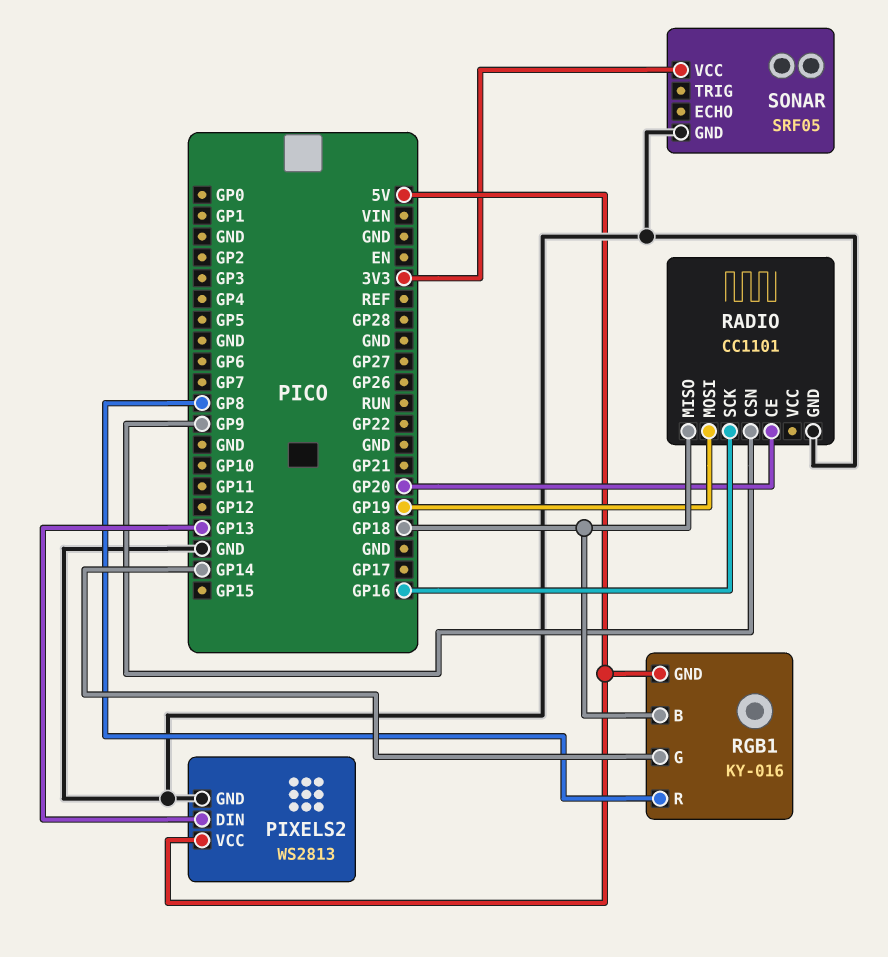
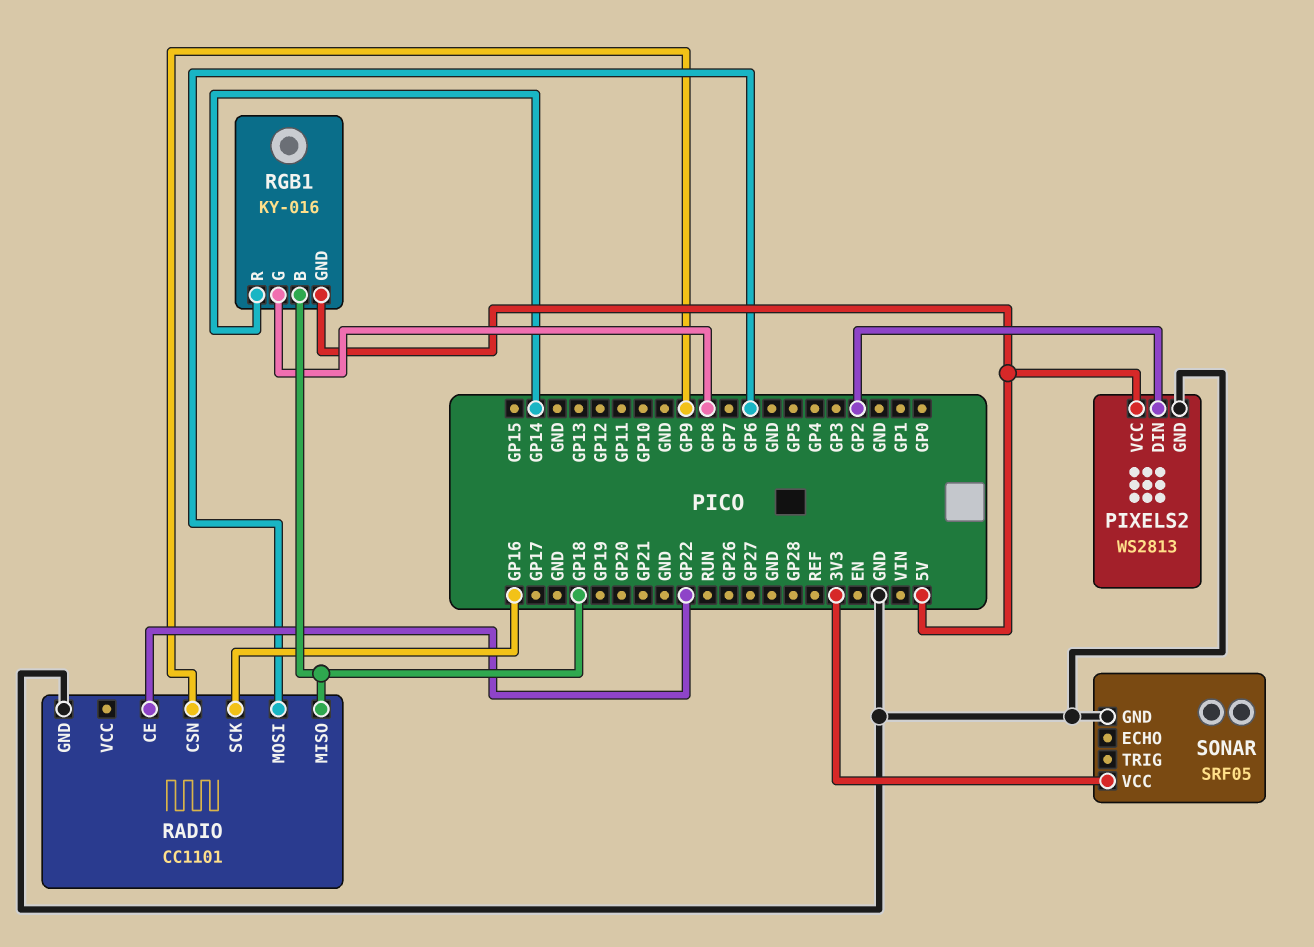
PIXELS2 pin DIN: GP13 -> GP2
RADIO pin CE: GP20 -> GP22
RADIO pin MOSI: GP19 -> GP6
RGB1 pin G: GP14 -> GP8
RGB1 pin R: GP8 -> GP14

